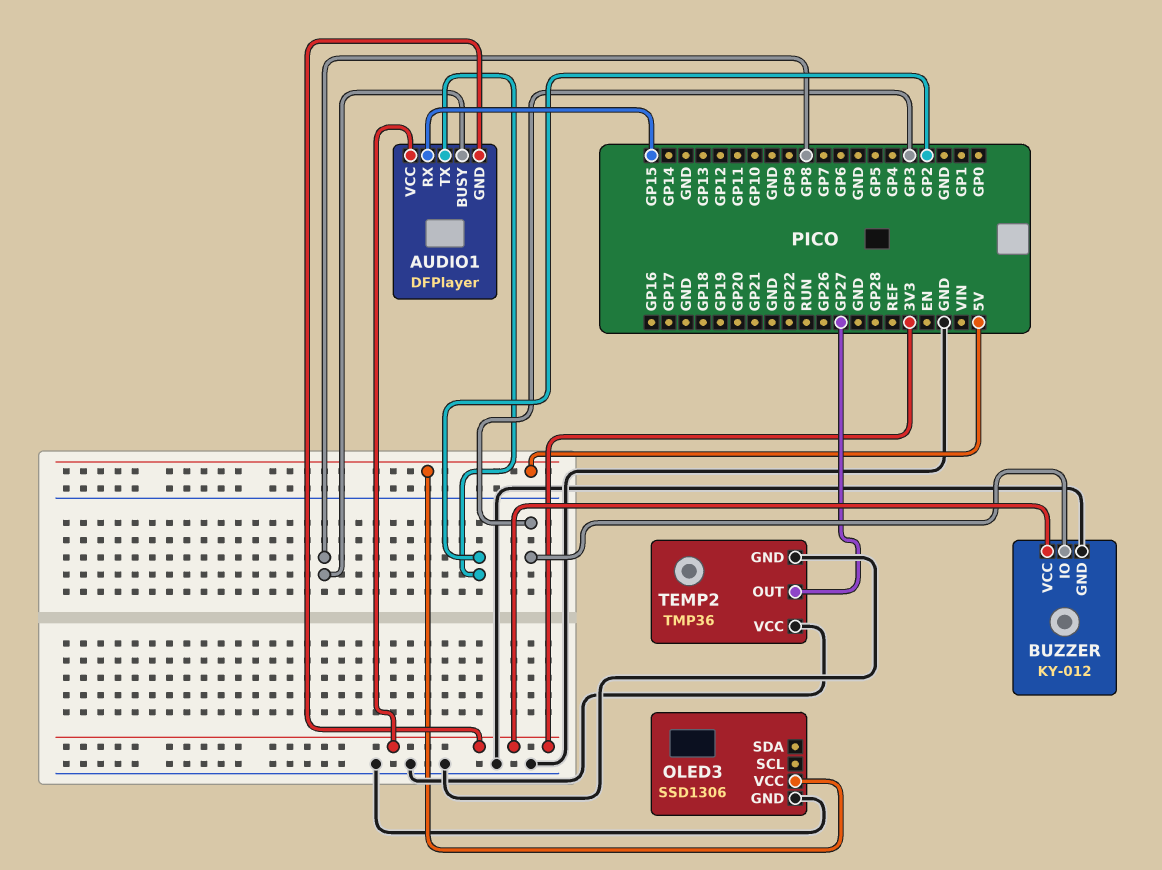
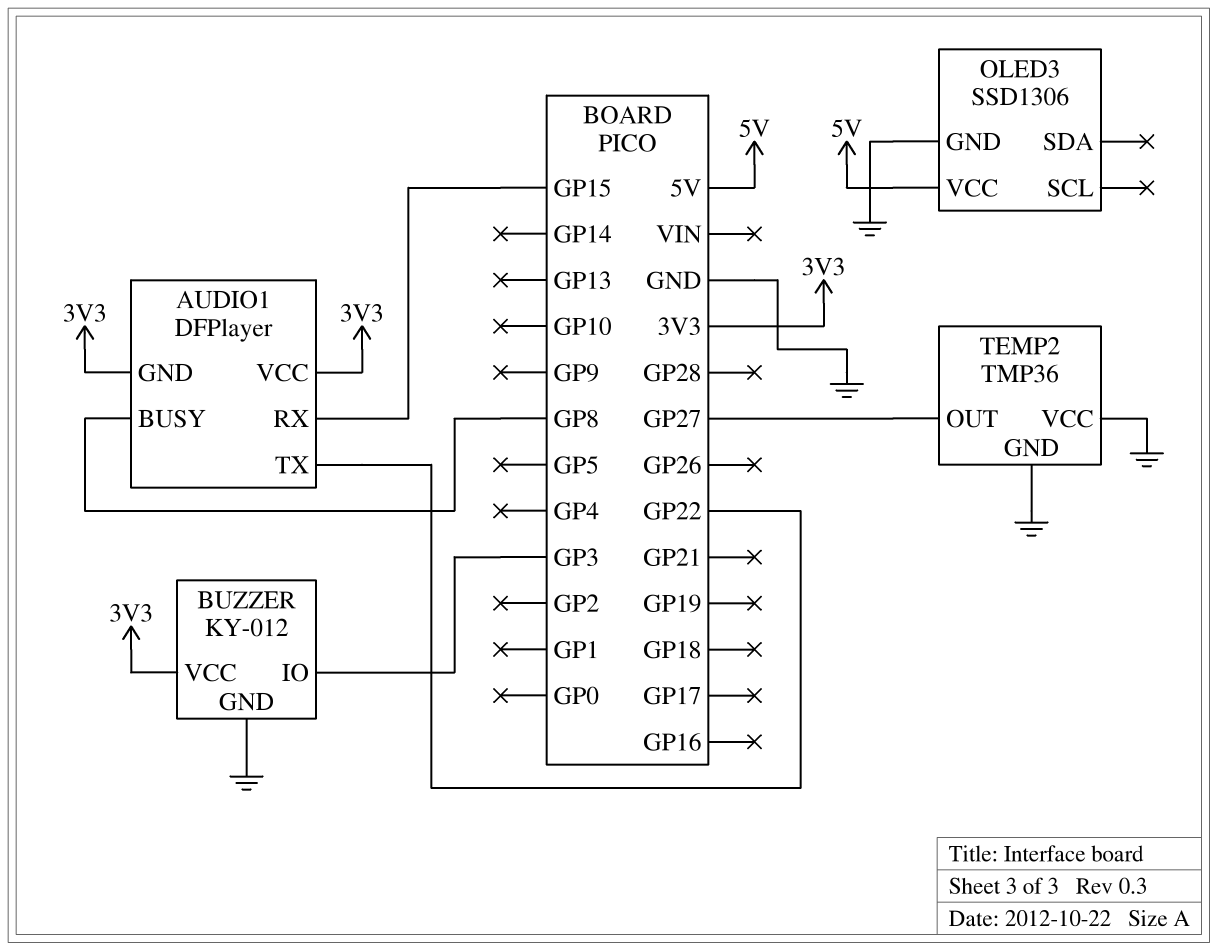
AUDIO1 pin TX: GP2 -> GP22

